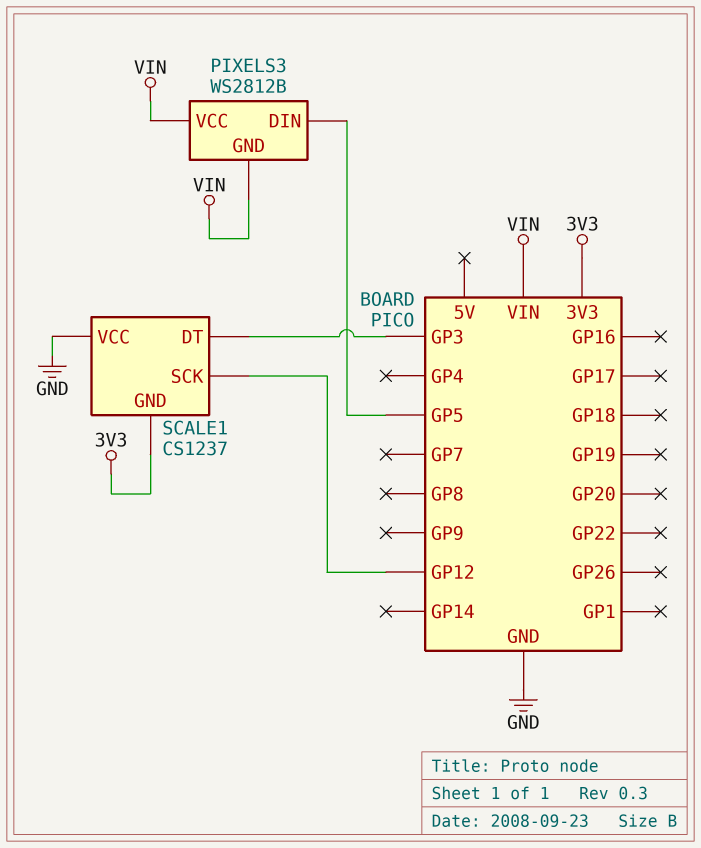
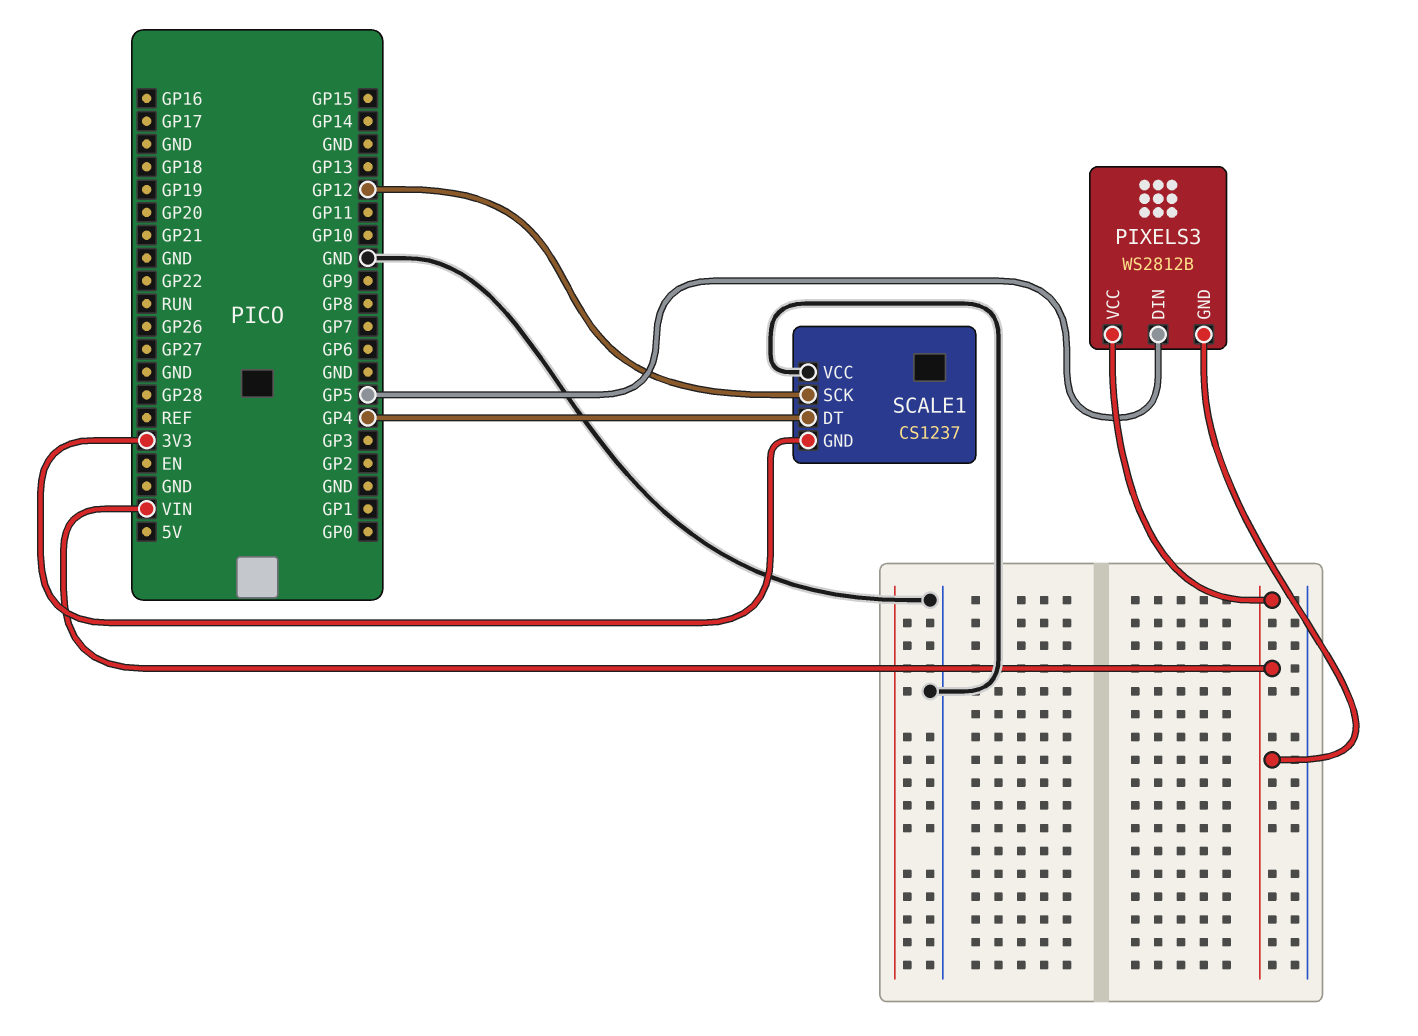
SCALE1 pin DT: GP3 -> GP4

